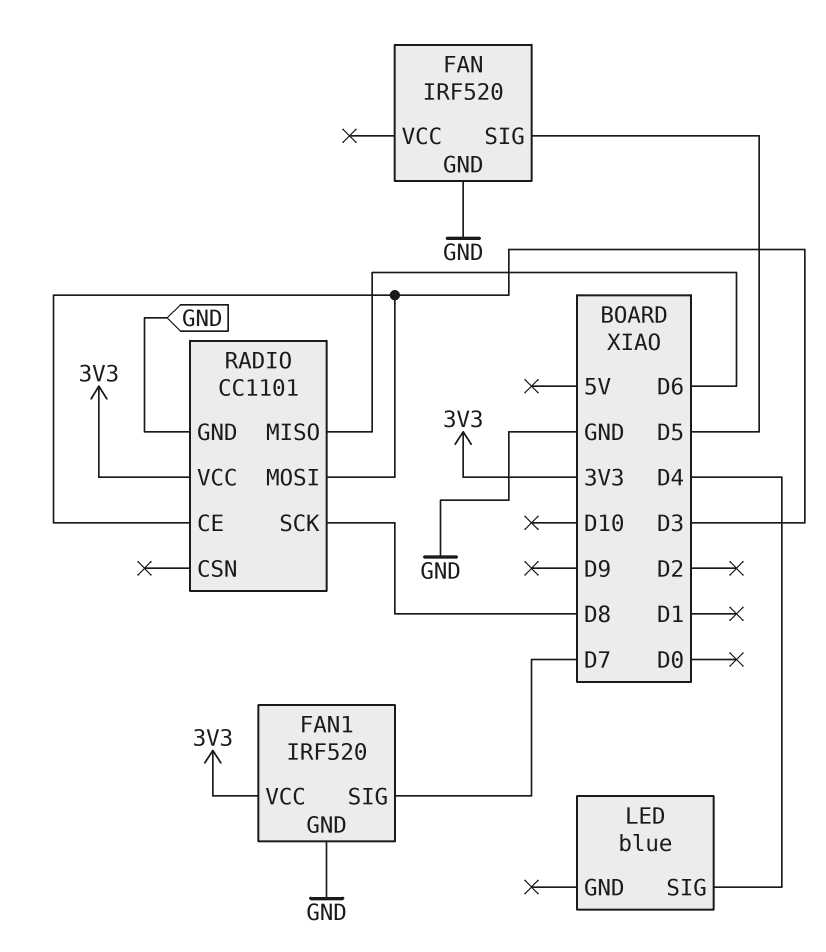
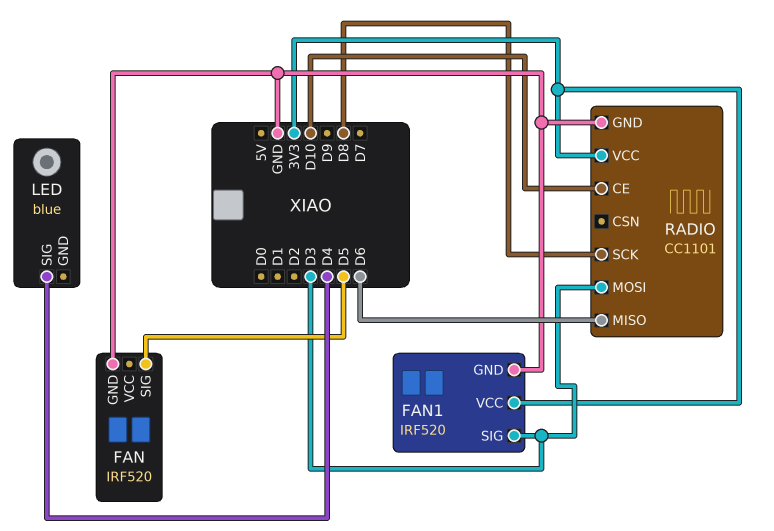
FAN1 pin SIG: D7 -> D3
RADIO pin CE: D3 -> D10

